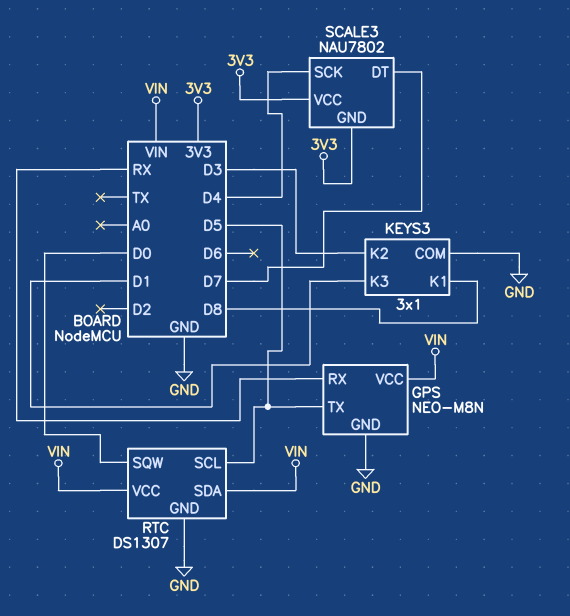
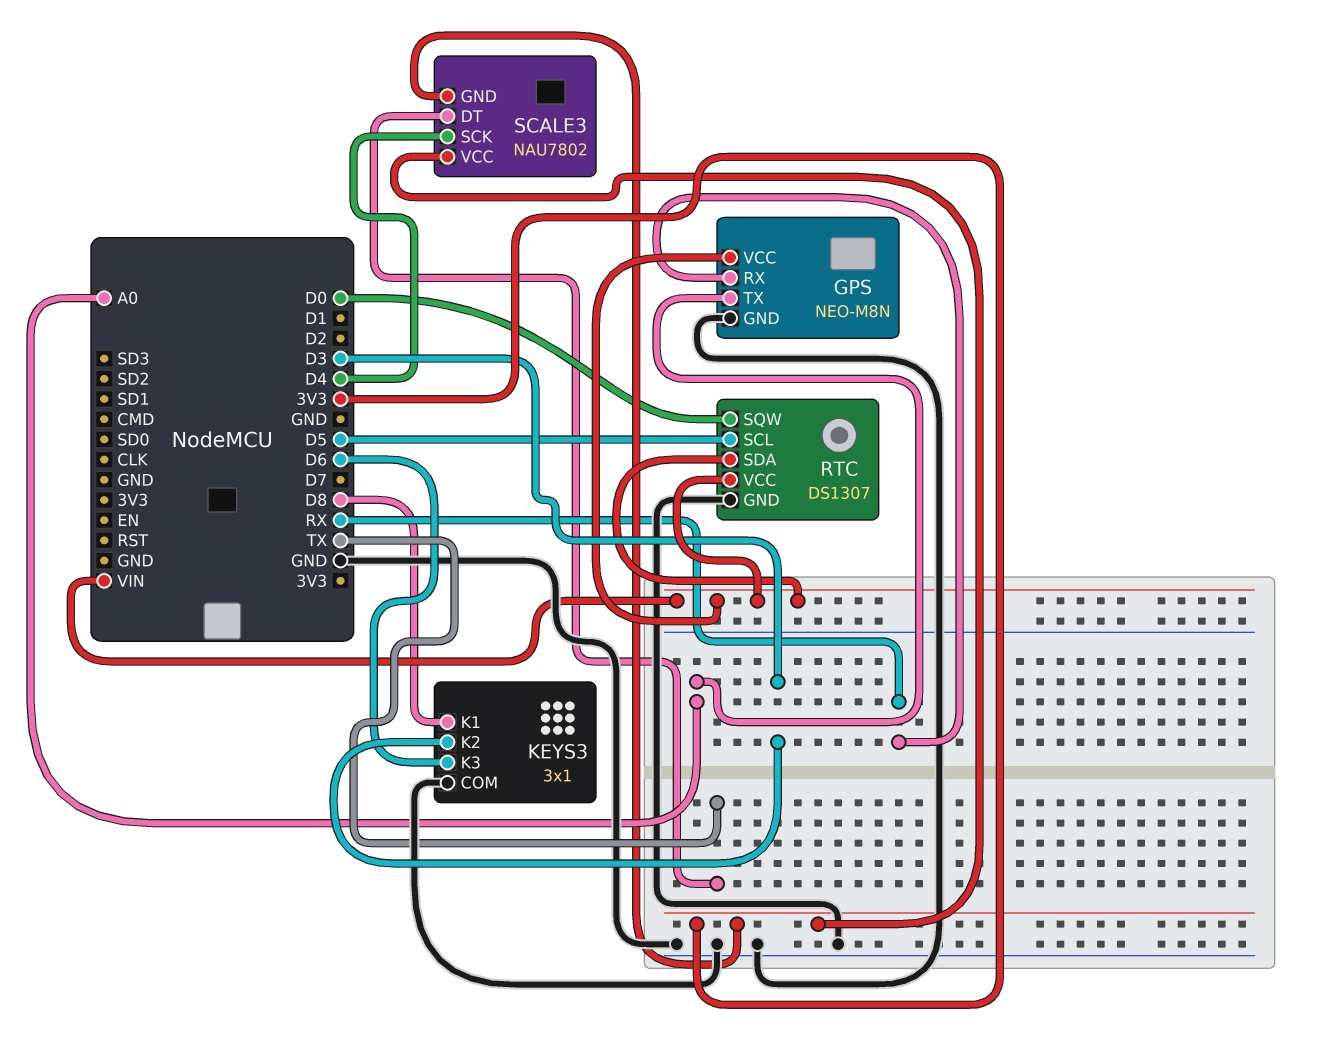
GPS pin TX: D5 -> A0
KEYS3 pin K3: D1 -> D6
SCALE3 pin DT: D7 -> TX

